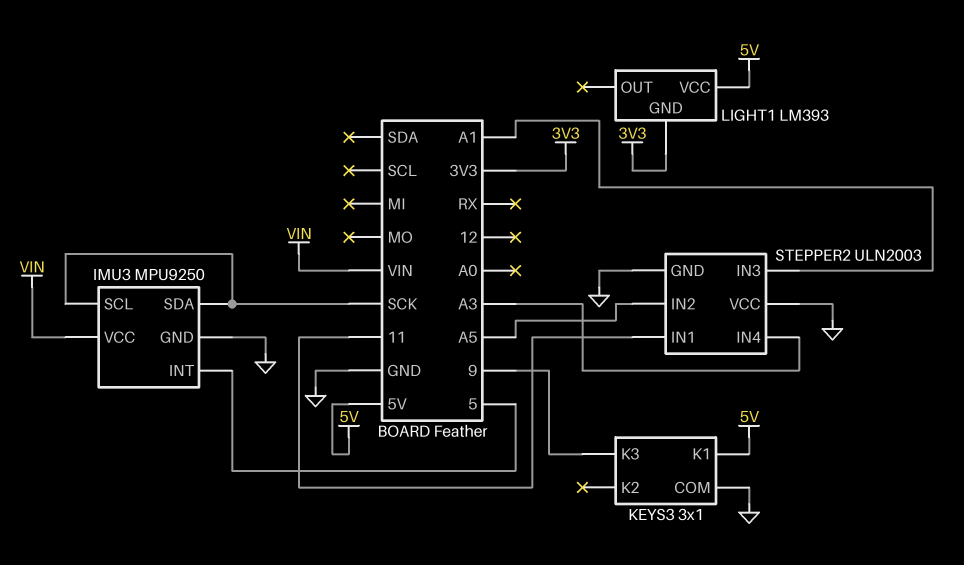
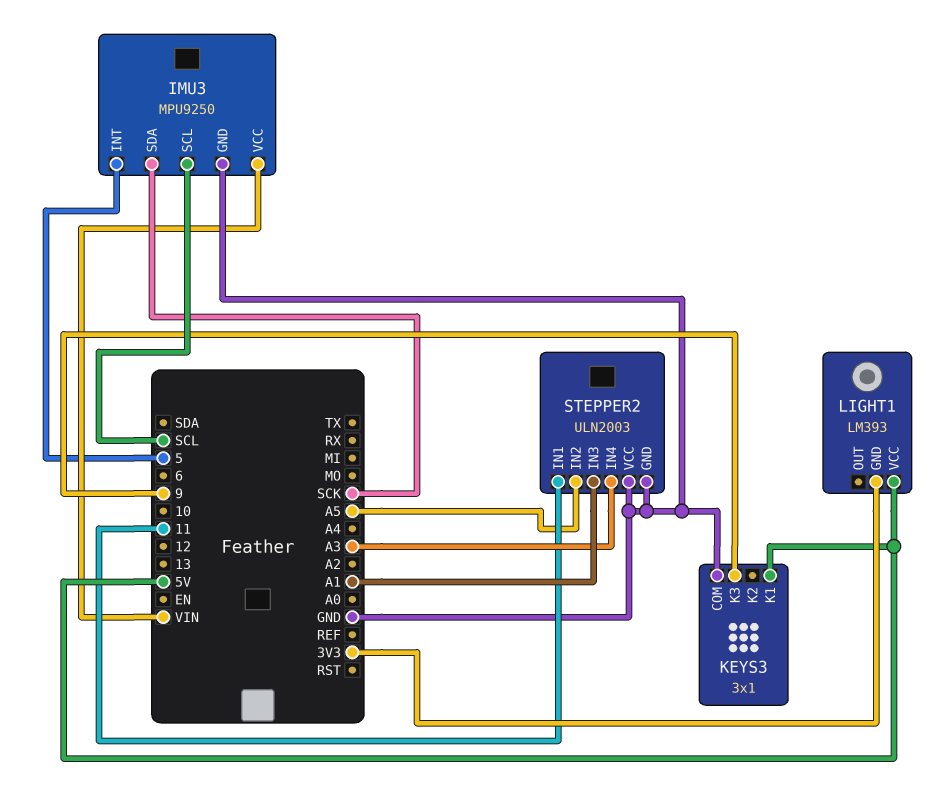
IMU3 pin SCL: SCK -> SCL

